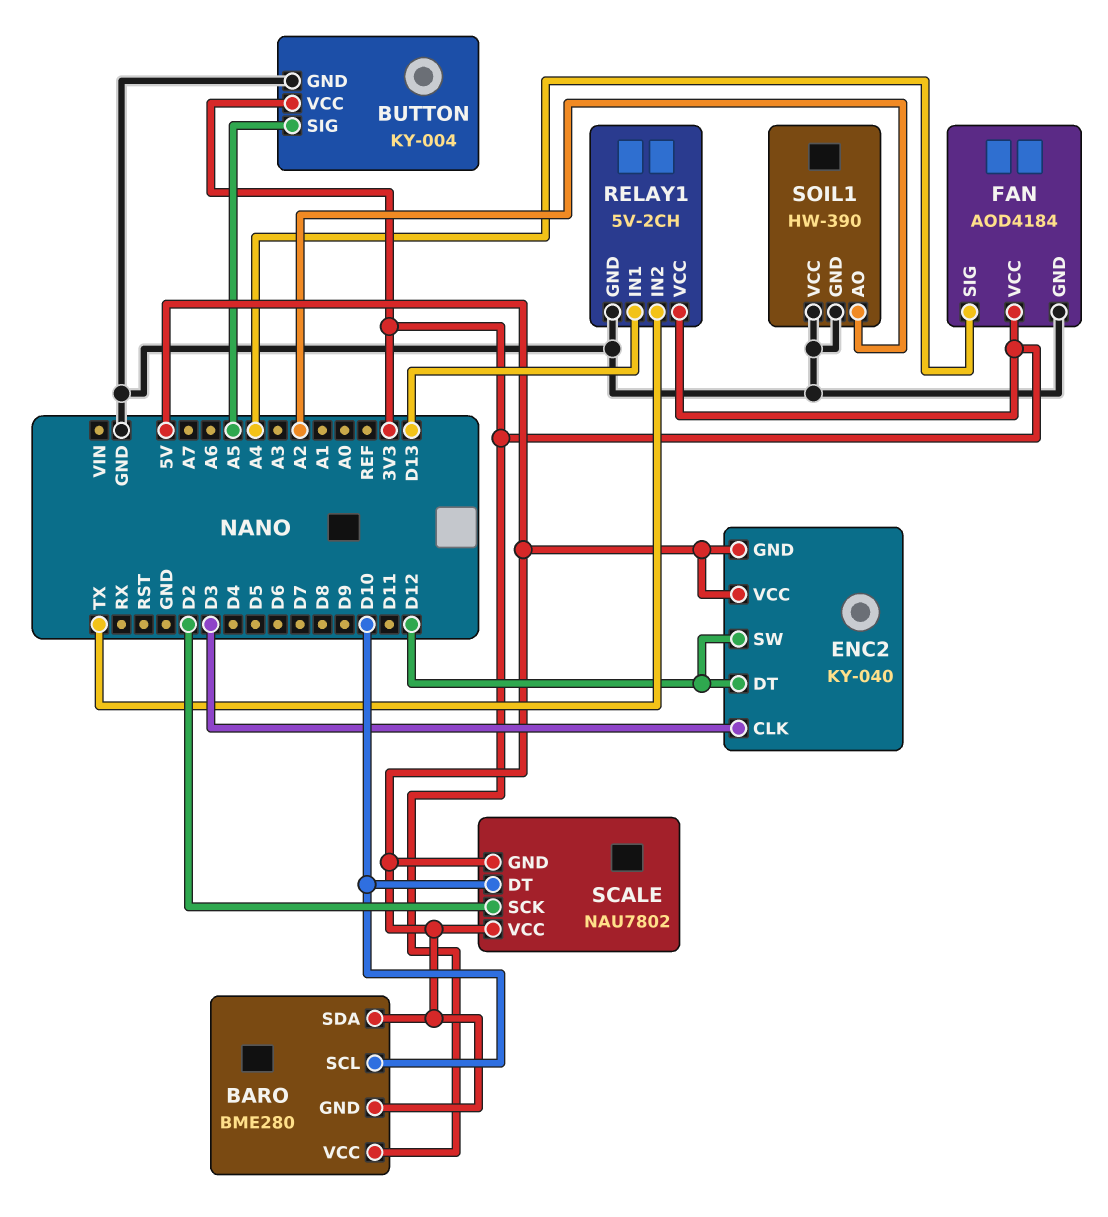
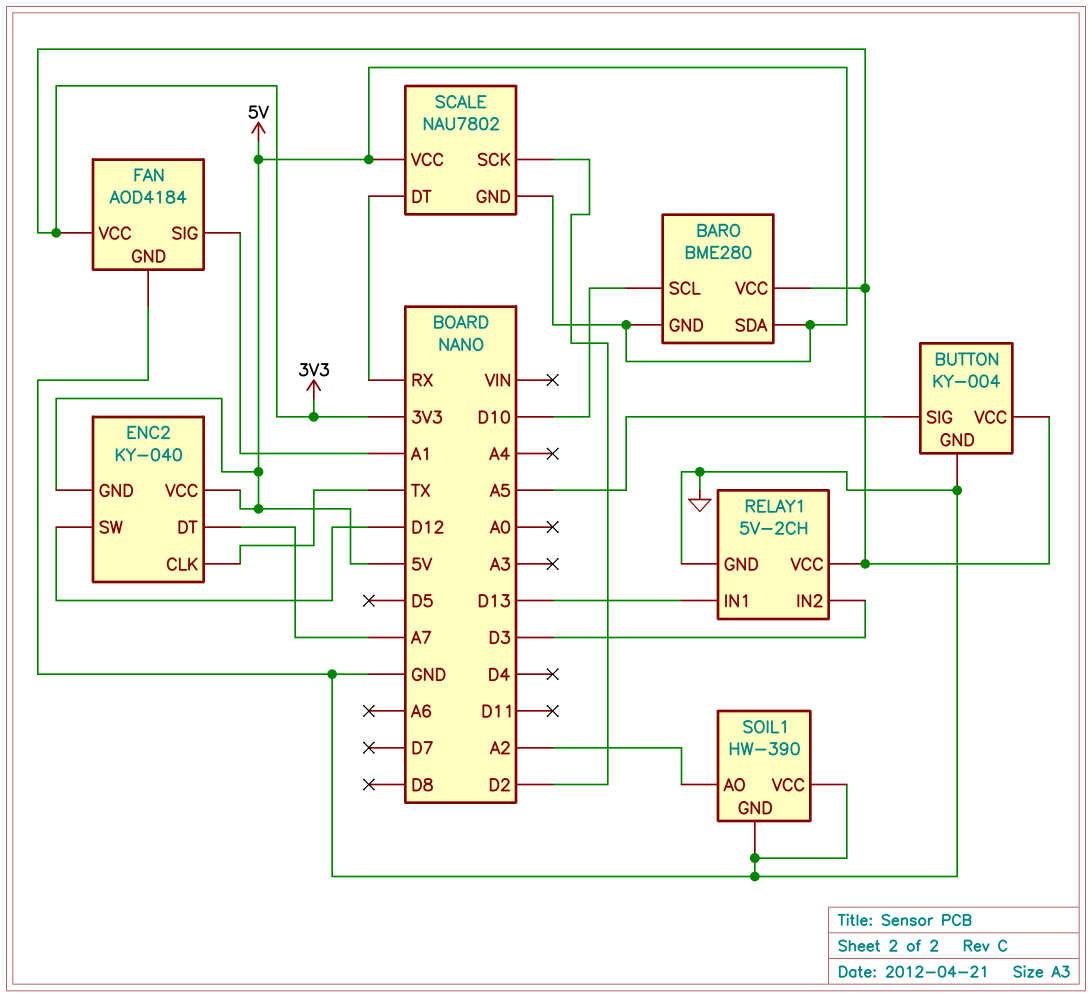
ENC2 pin CLK: D3 -> TX
ENC2 pin DT: D12 -> A7
FAN pin SIG: A4 -> A1
RELAY1 pin IN2: TX -> D3
SCALE pin DT: D10 -> RX

